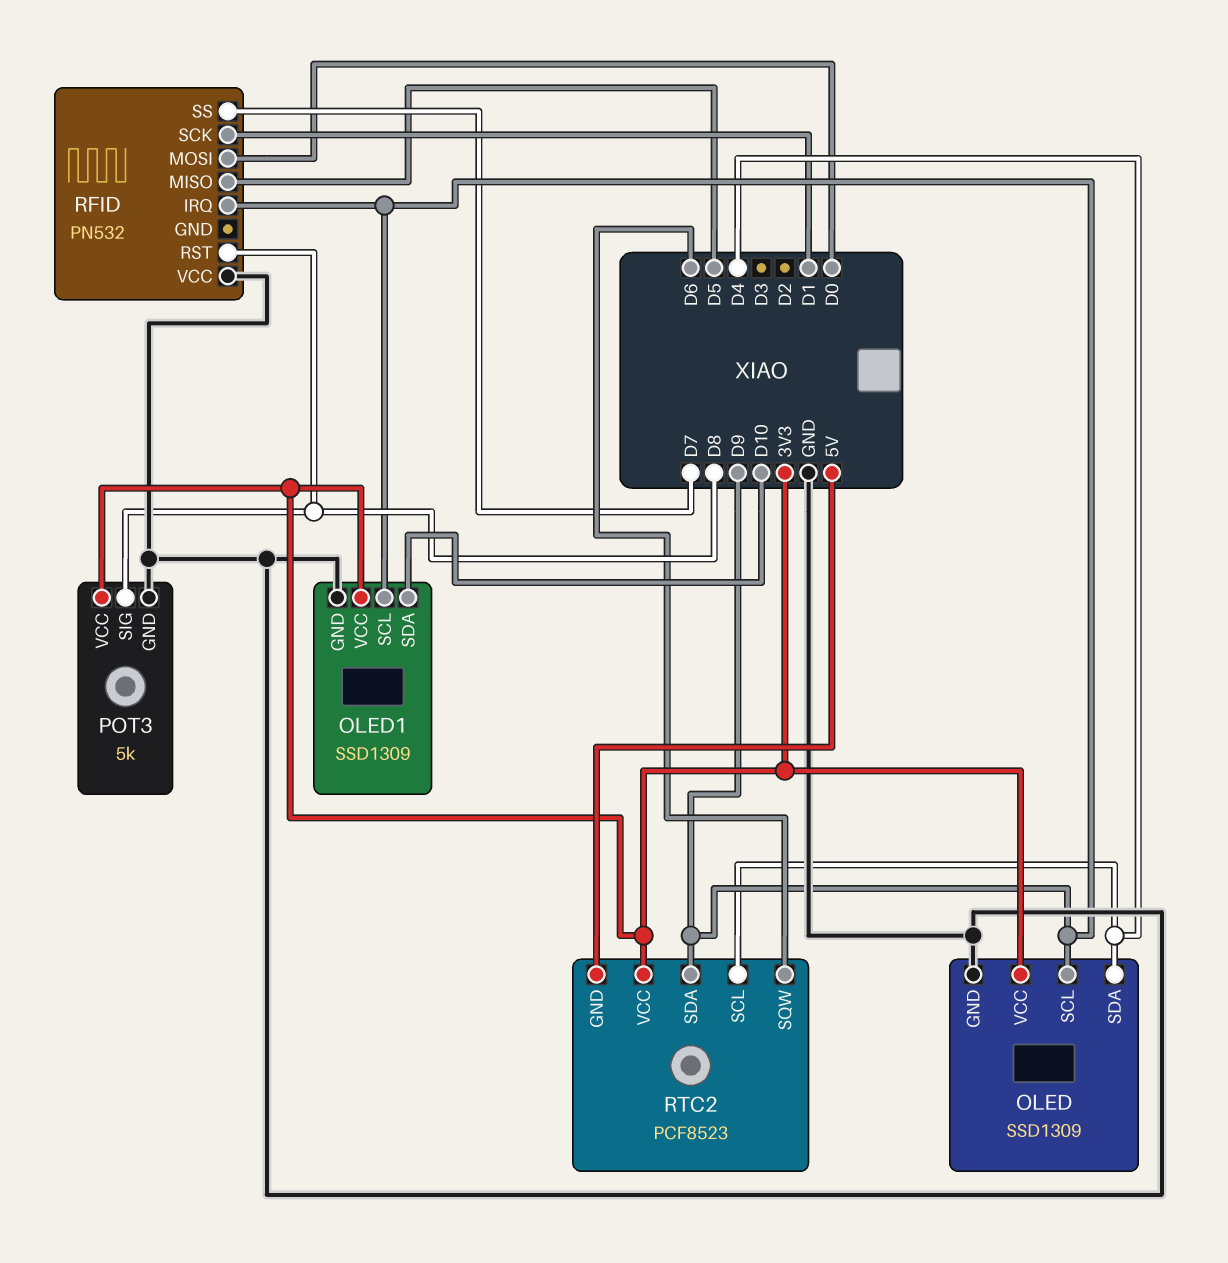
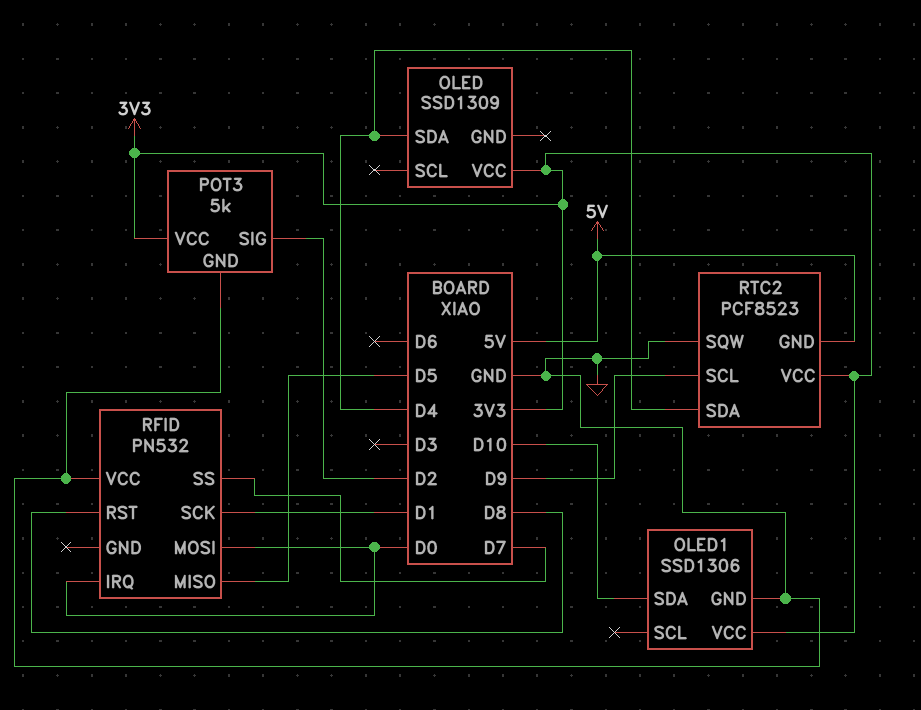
OLED pin GND: GND -> none
OLED pin SCL: D9 -> none
OLED1: SSD1309 -> SSD1306
OLED1 pin SCL: D9 -> none
POT3 pin SIG: D8 -> D2
RFID pin IRQ: D9 -> D0
RTC2 pin SCL: D4 -> D9
RTC2 pin SDA: D9 -> D4
RTC2 pin SQW: D6 -> GND

